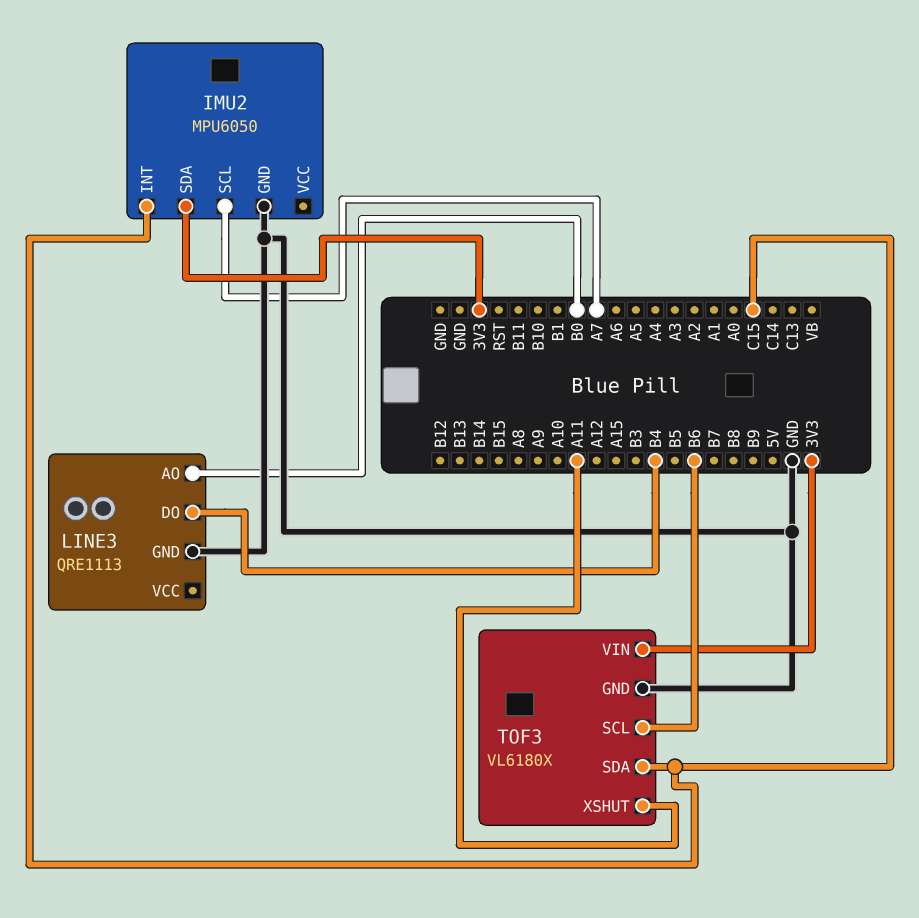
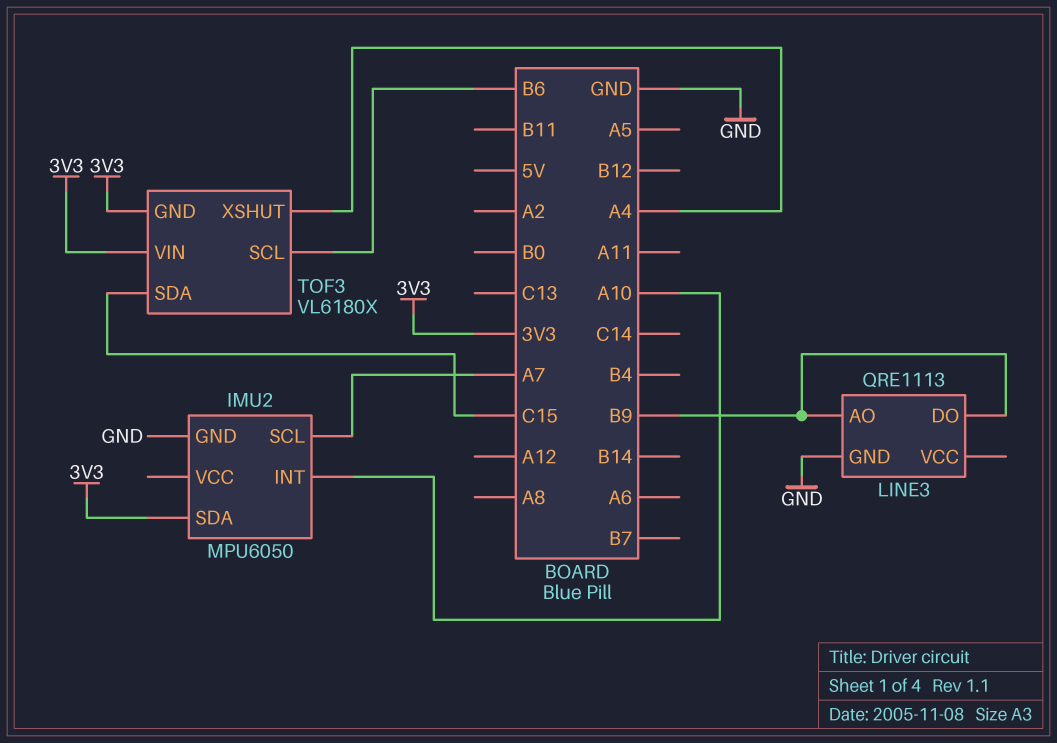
IMU2 pin INT: C15 -> A10
LINE3 pin AO: B0 -> B9
LINE3 pin DO: B4 -> B9
TOF3 pin GND: GND -> 3V3
TOF3 pin XSHUT: A11 -> A4

